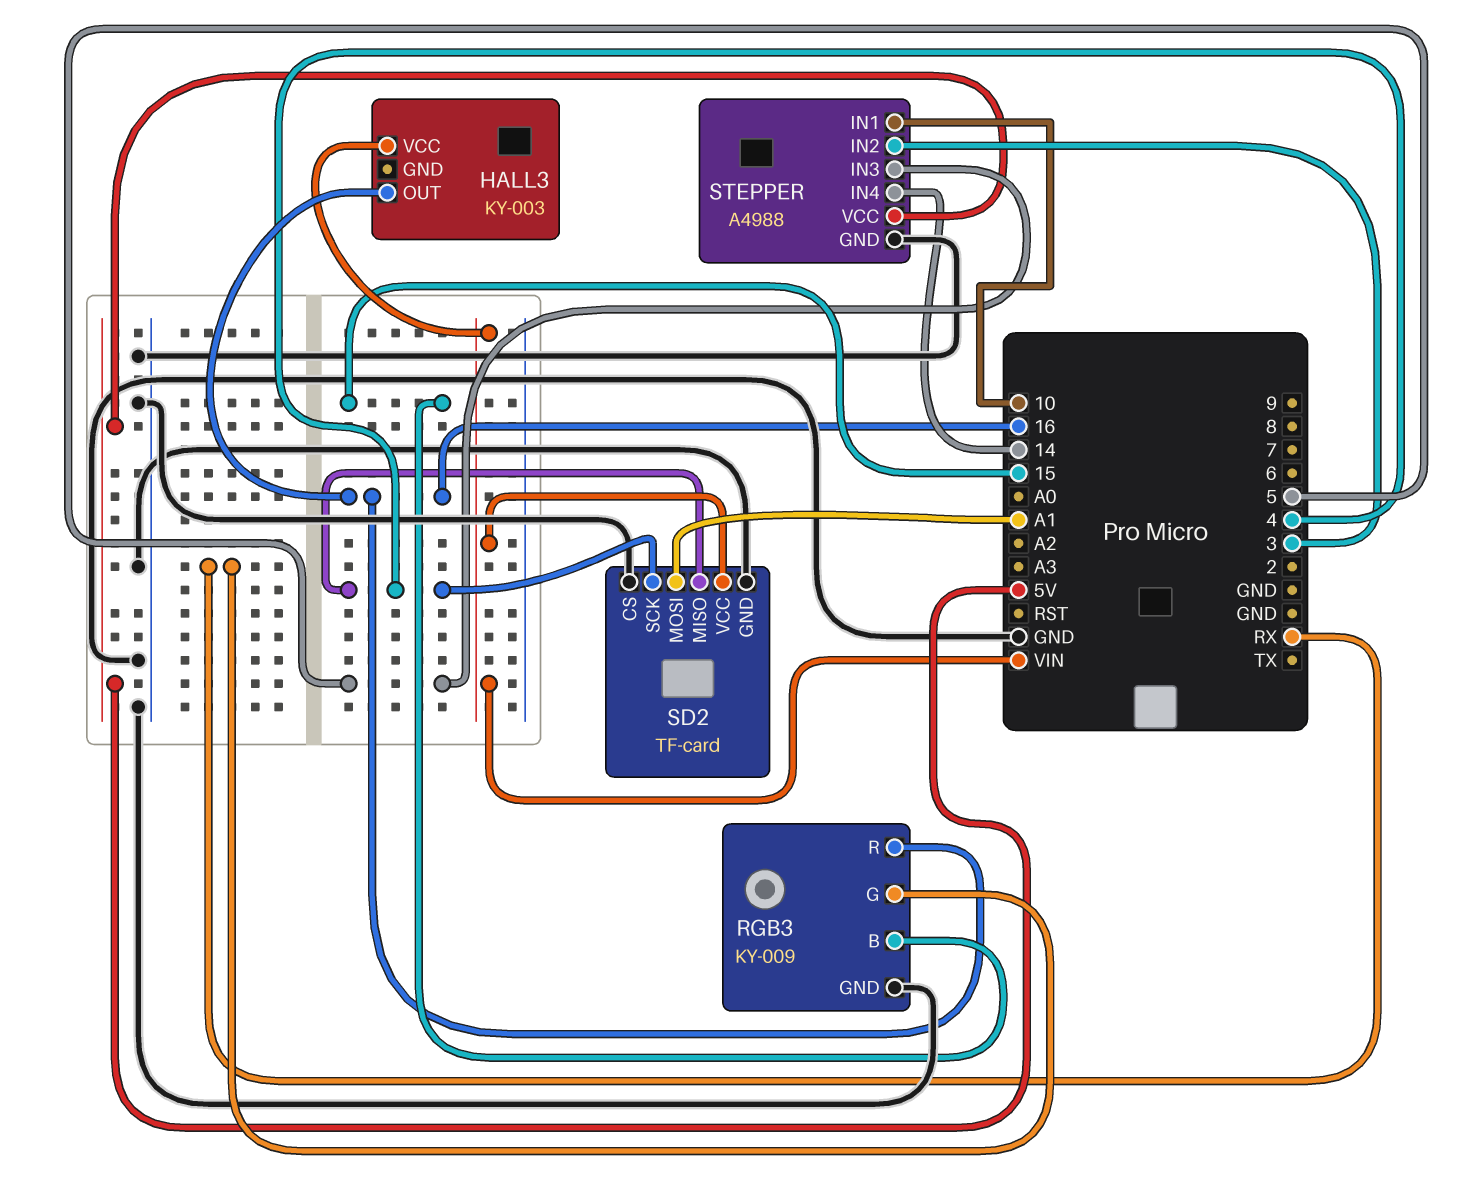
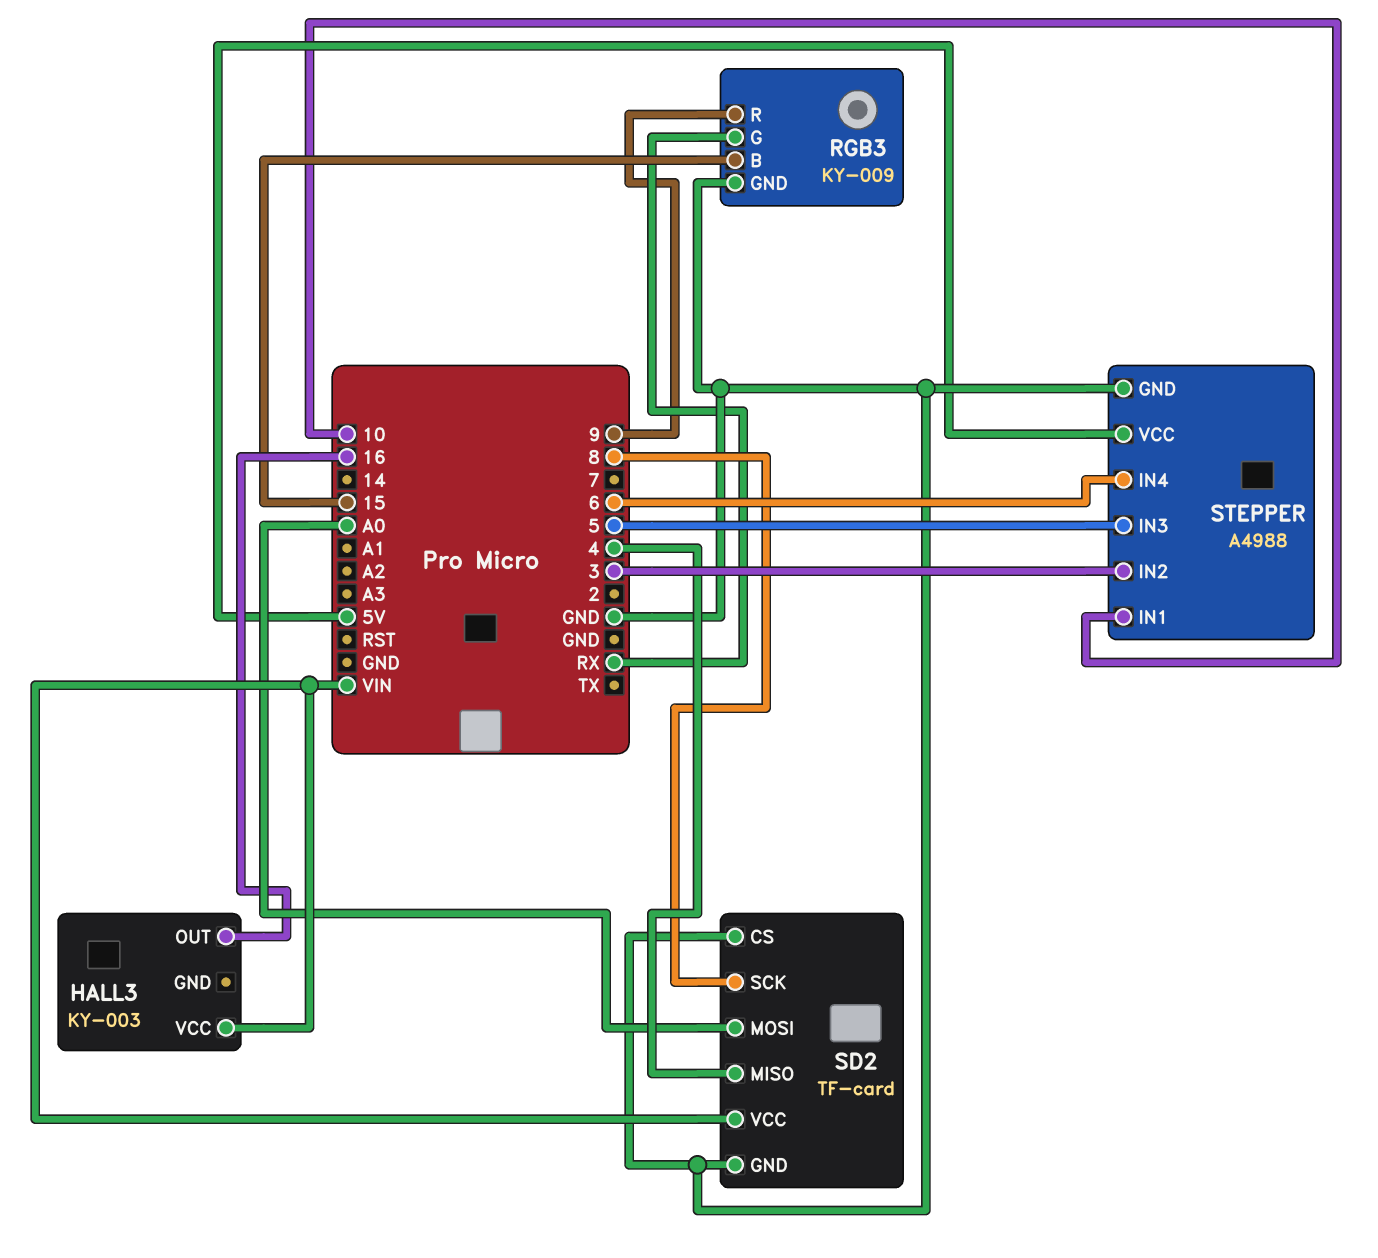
RGB3 pin R: 16 -> 9
SD2 pin MOSI: A1 -> A0
SD2 pin SCK: 4 -> 8
STEPPER pin IN4: 14 -> 6

